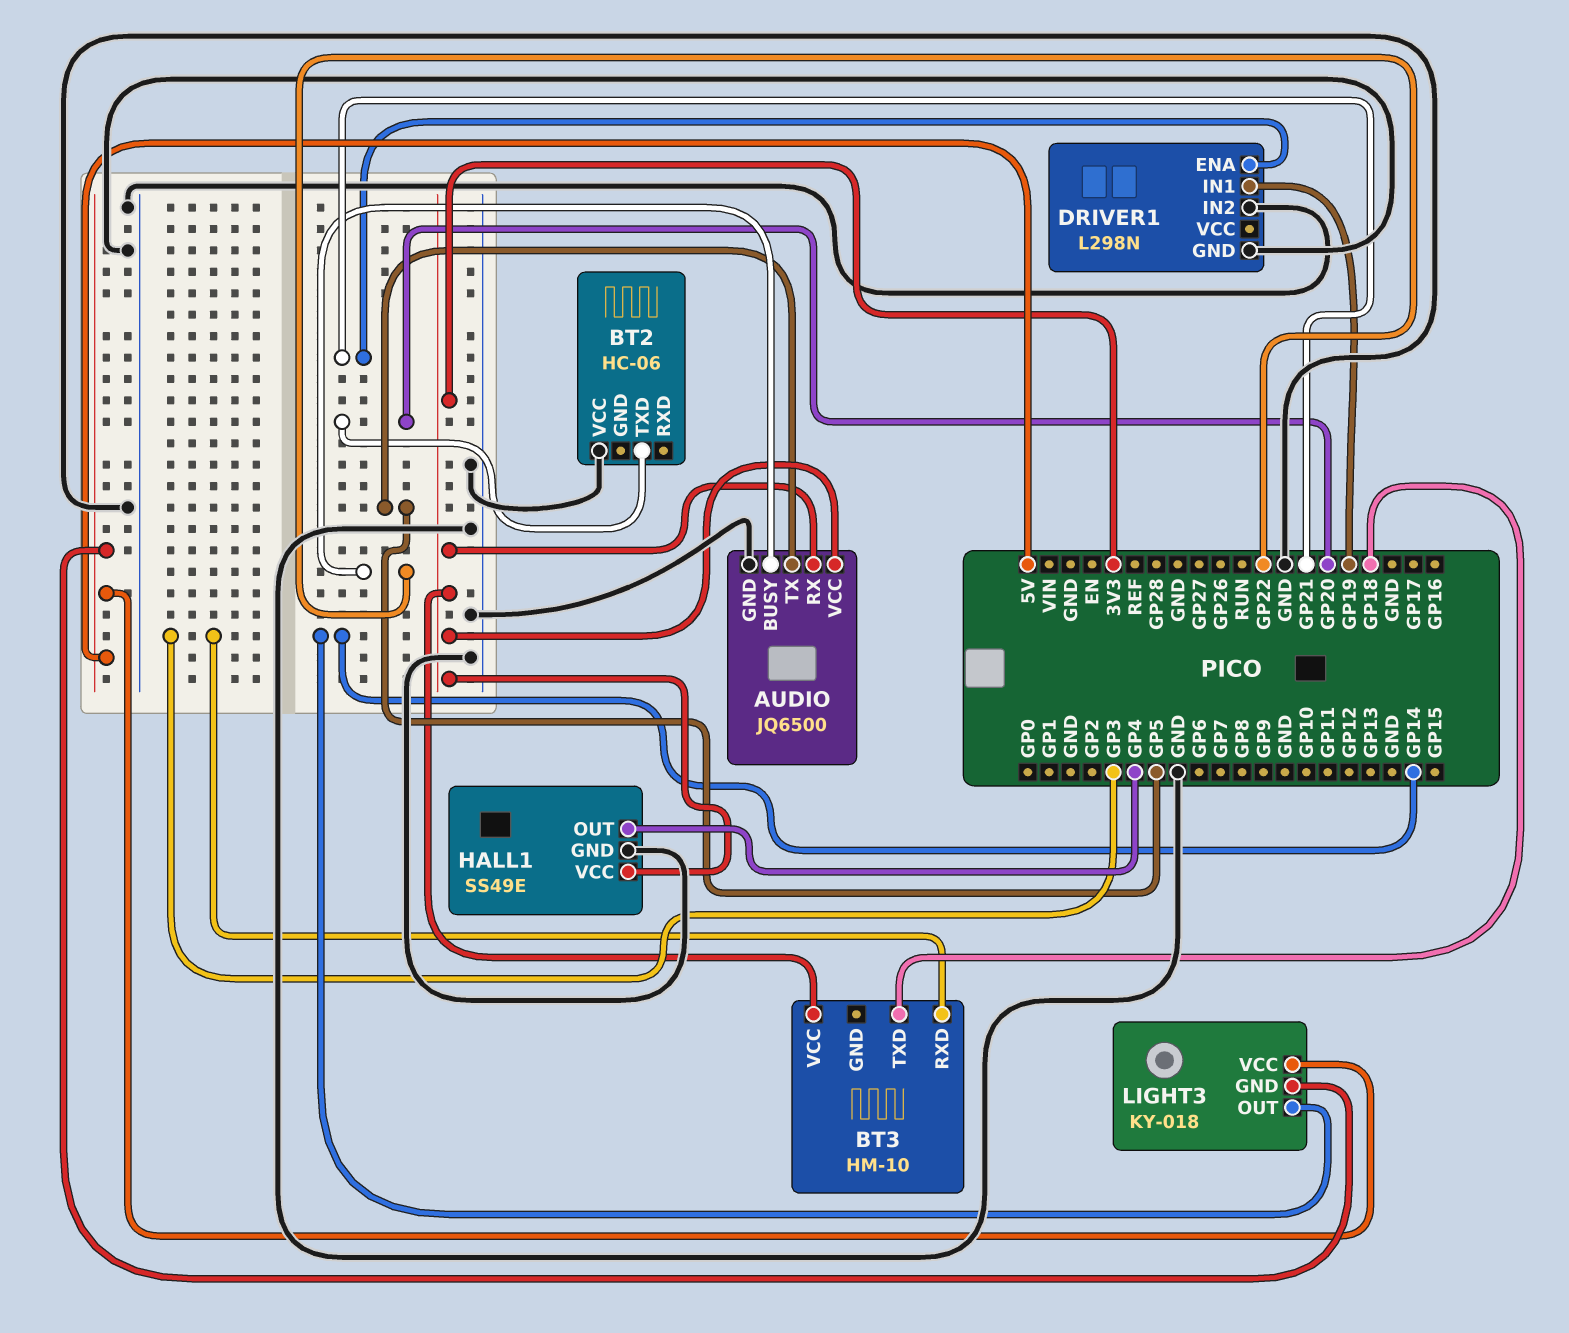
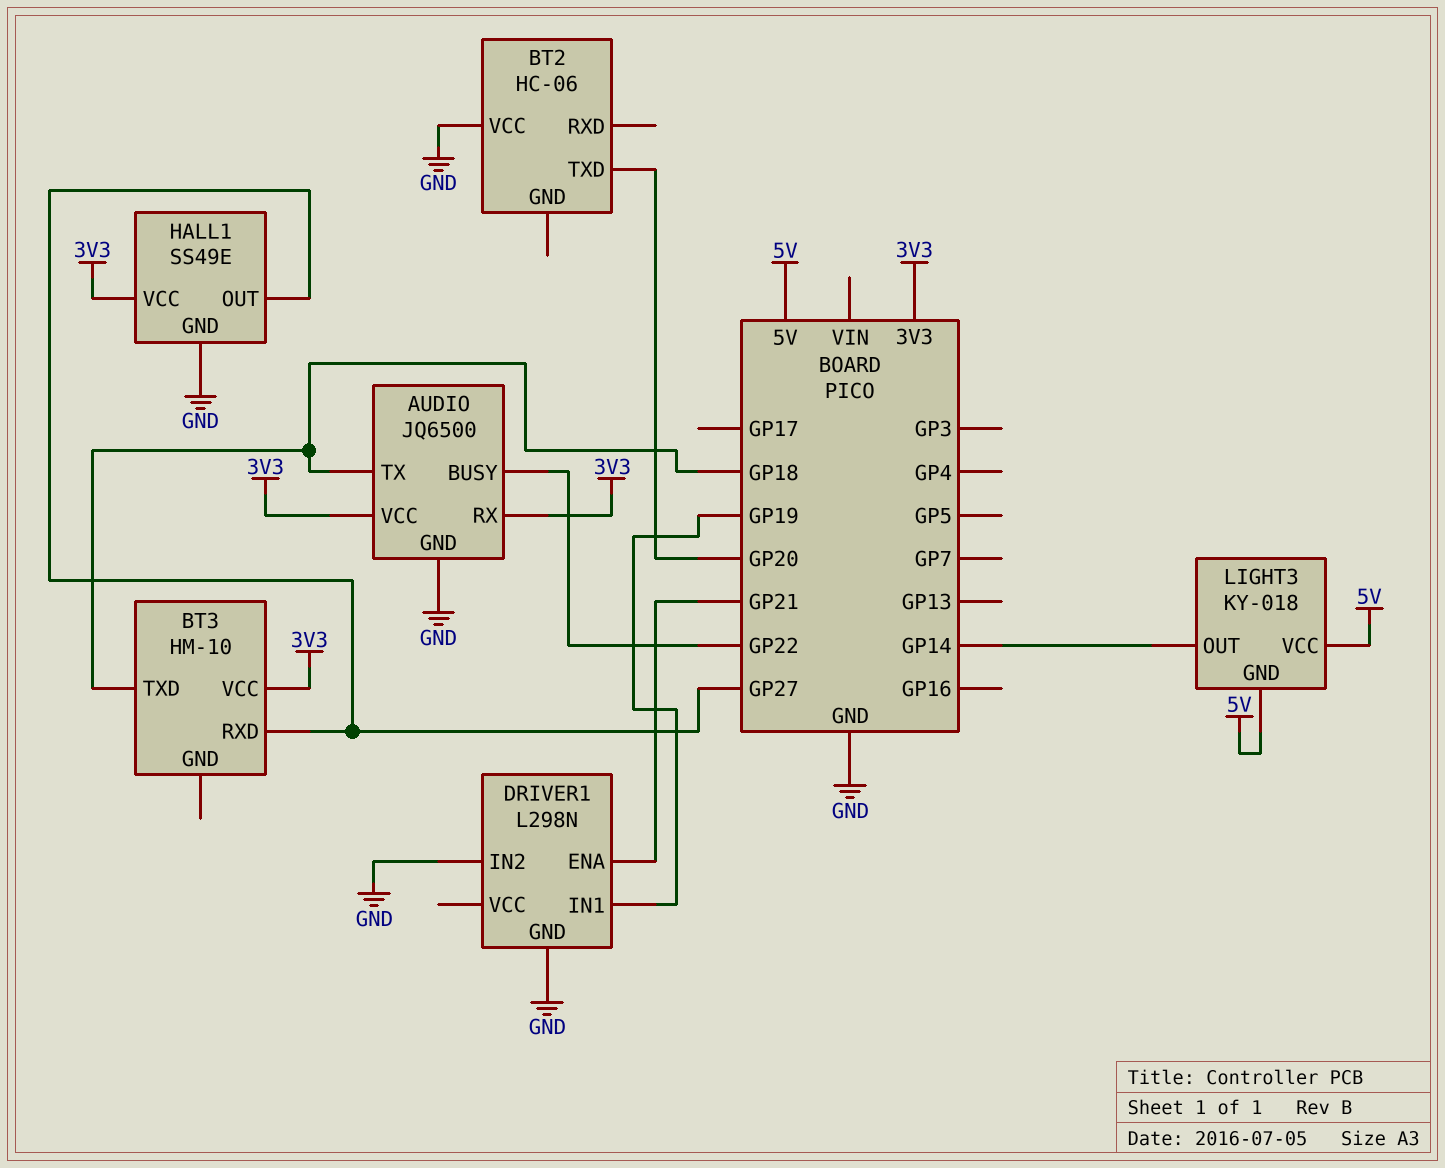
AUDIO pin TX: GP5 -> GP18
BT3 pin RXD: GP3 -> GP27
HALL1 pin OUT: GP4 -> GP27

